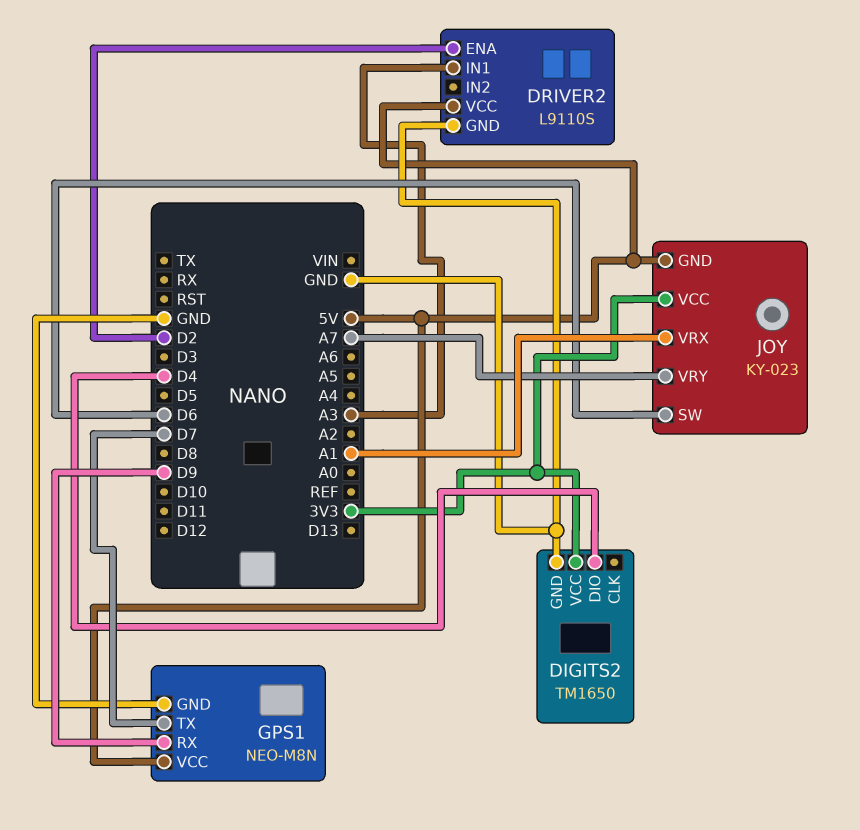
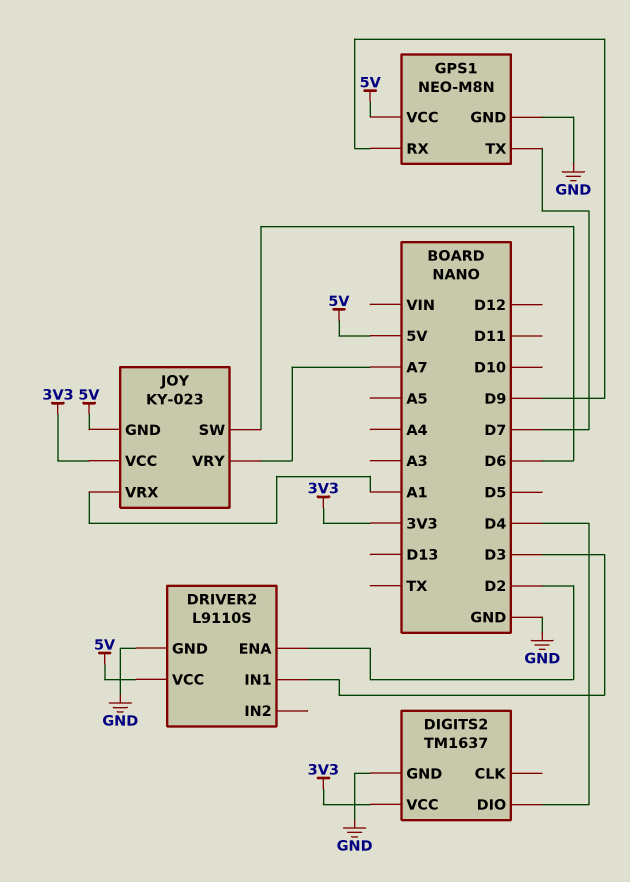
DIGITS2: TM1650 -> TM1637
DRIVER2 pin IN1: A3 -> D3

